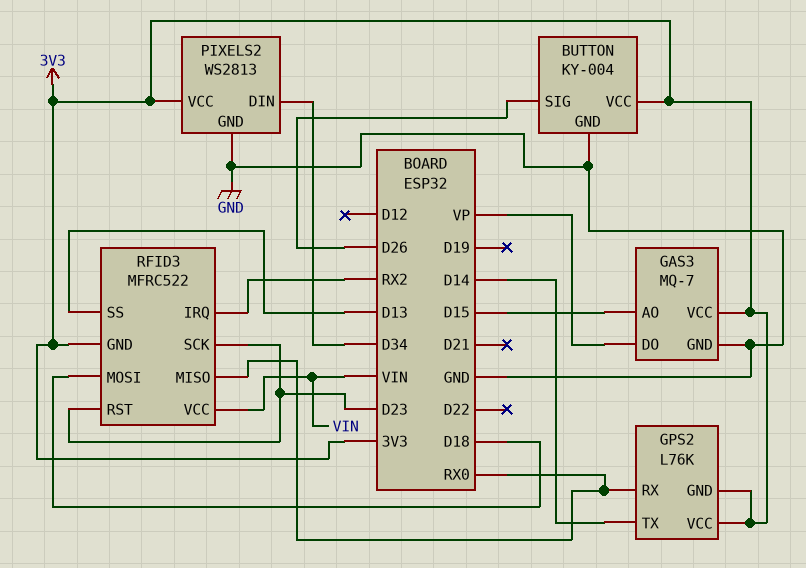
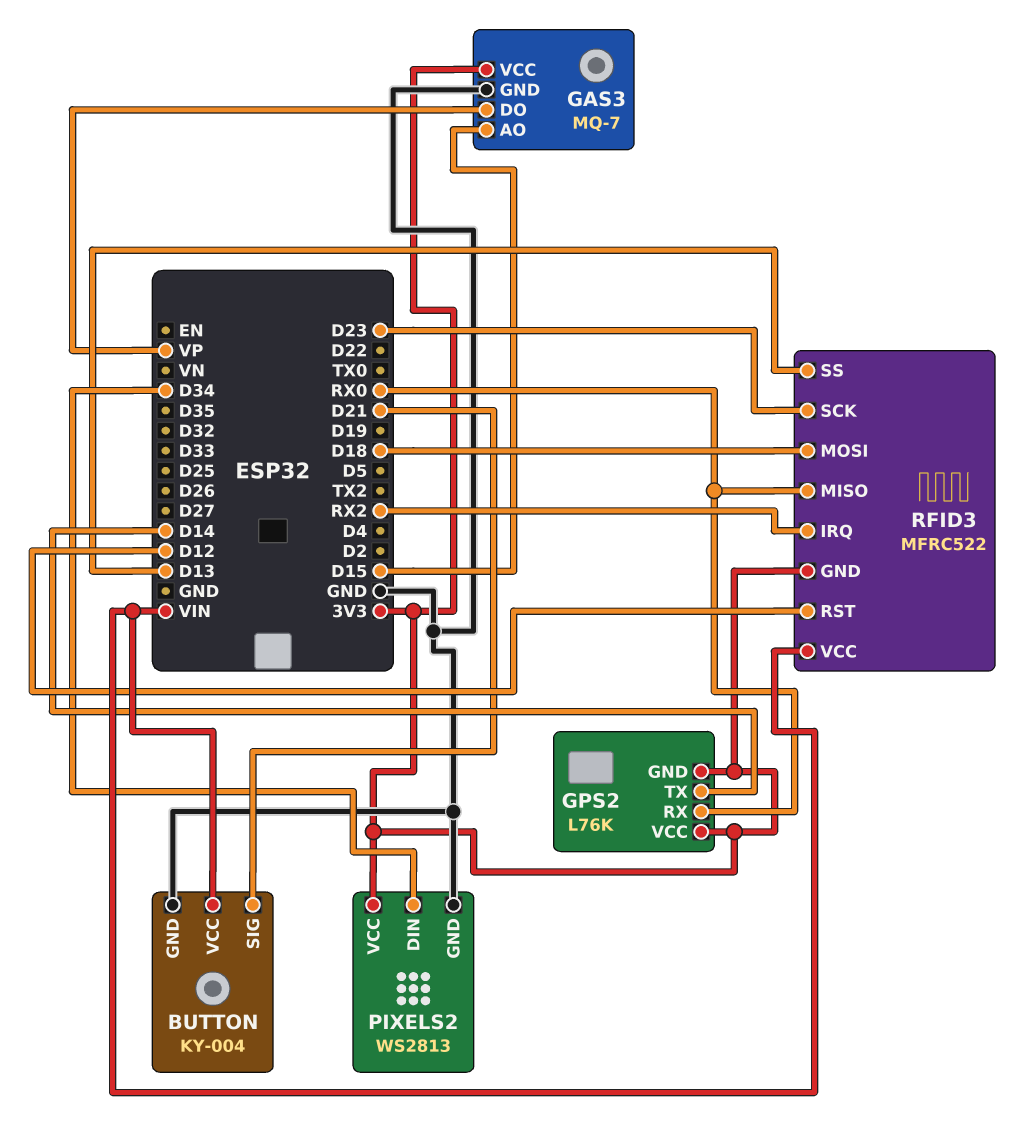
BUTTON pin SIG: D26 -> D21
BUTTON pin VCC: 3V3 -> VIN
RFID3 pin RST: D23 -> D12

